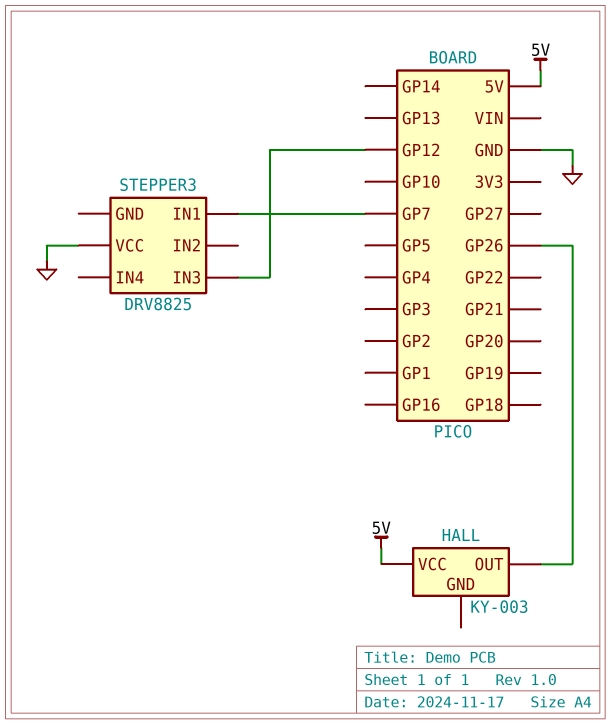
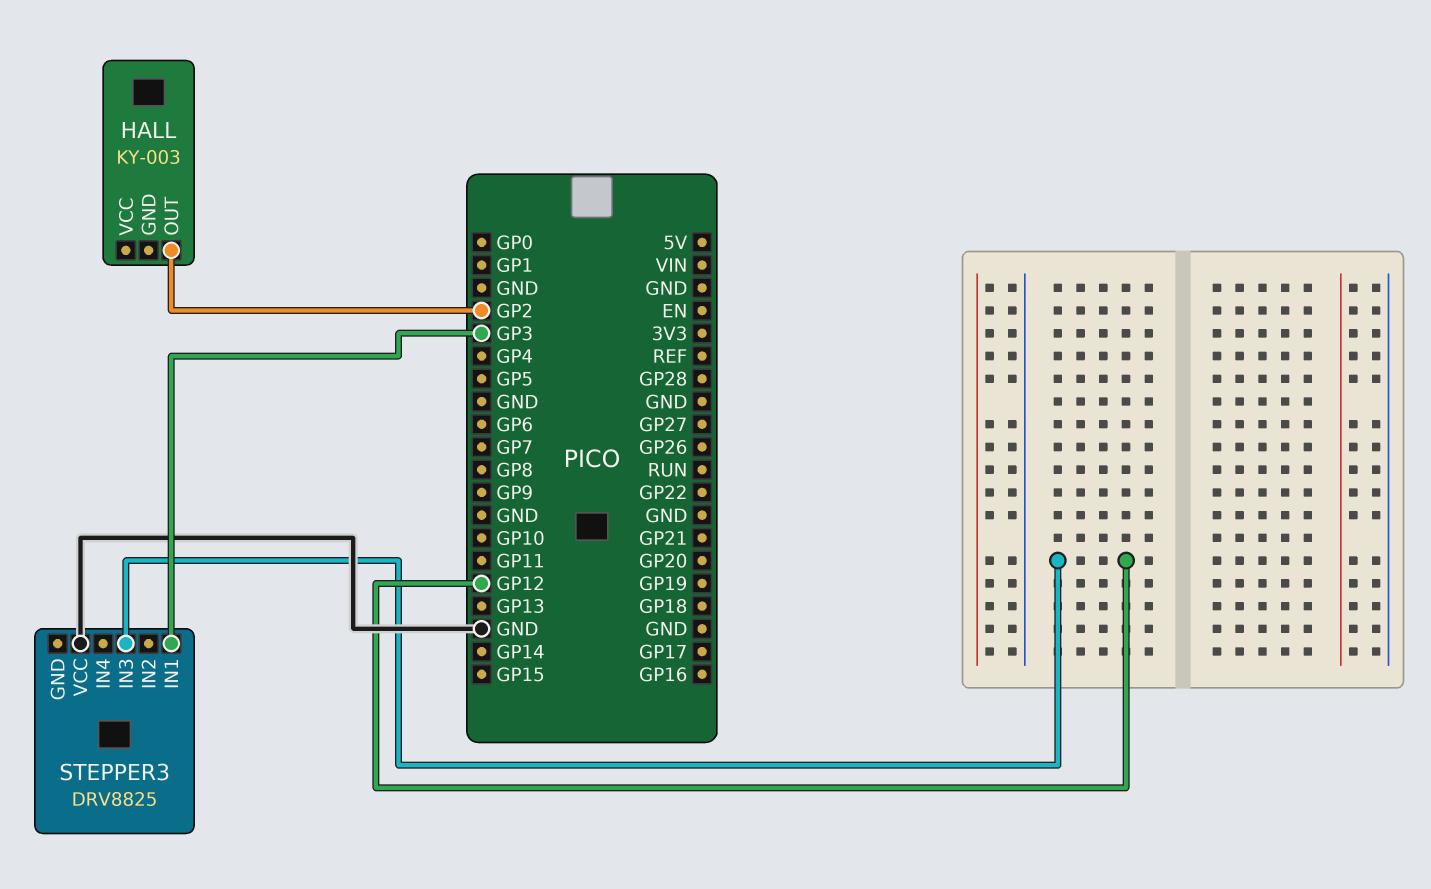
HALL pin OUT: GP26 -> GP2
HALL pin VCC: 5V -> none
STEPPER3 pin IN1: GP7 -> GP3

